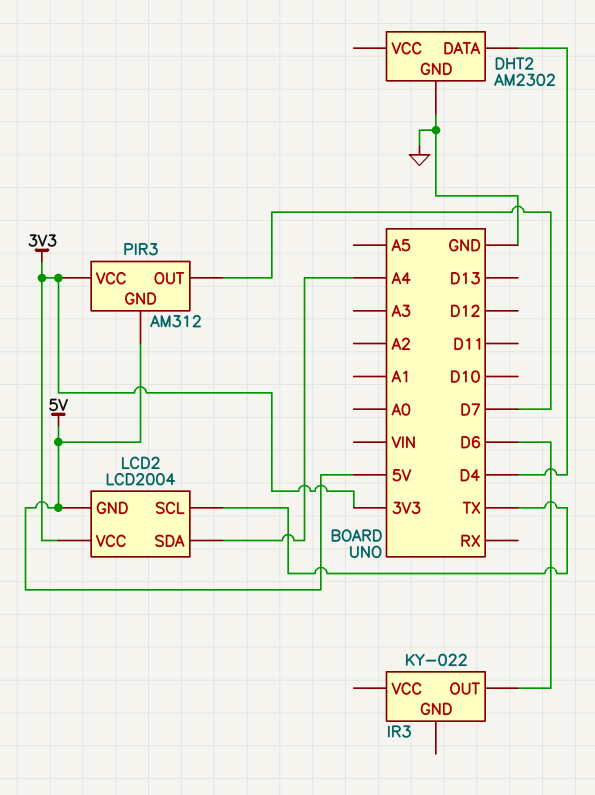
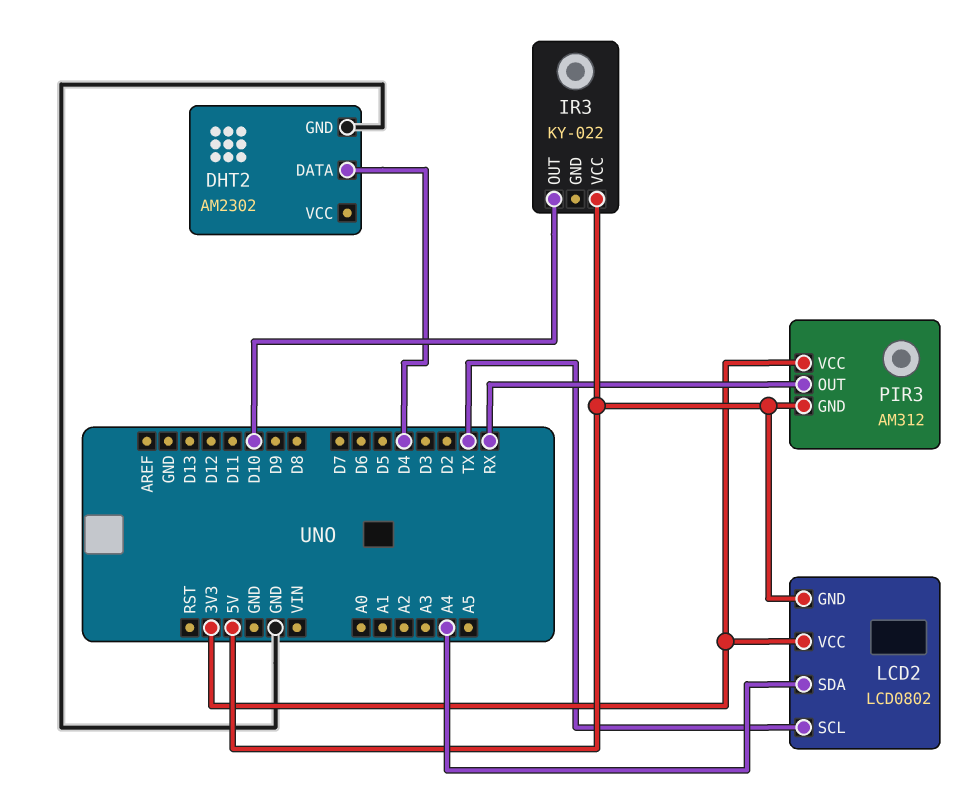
IR3 pin OUT: D6 -> D10
IR3 pin VCC: none -> 5V
LCD2: LCD2004 -> LCD0802
PIR3 pin OUT: D7 -> RX

